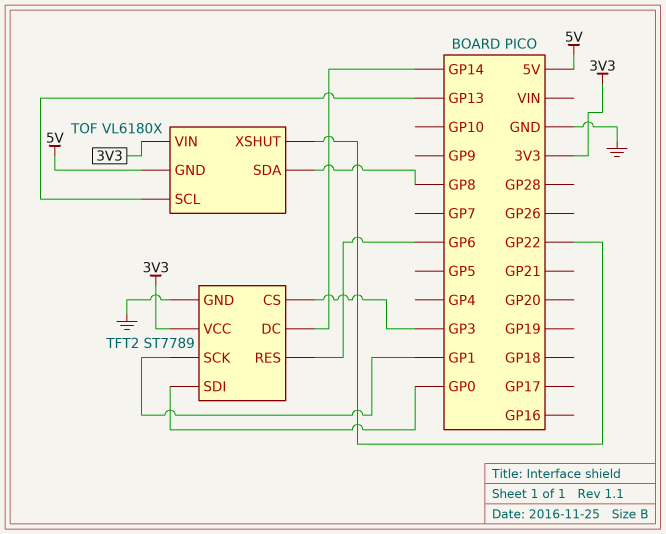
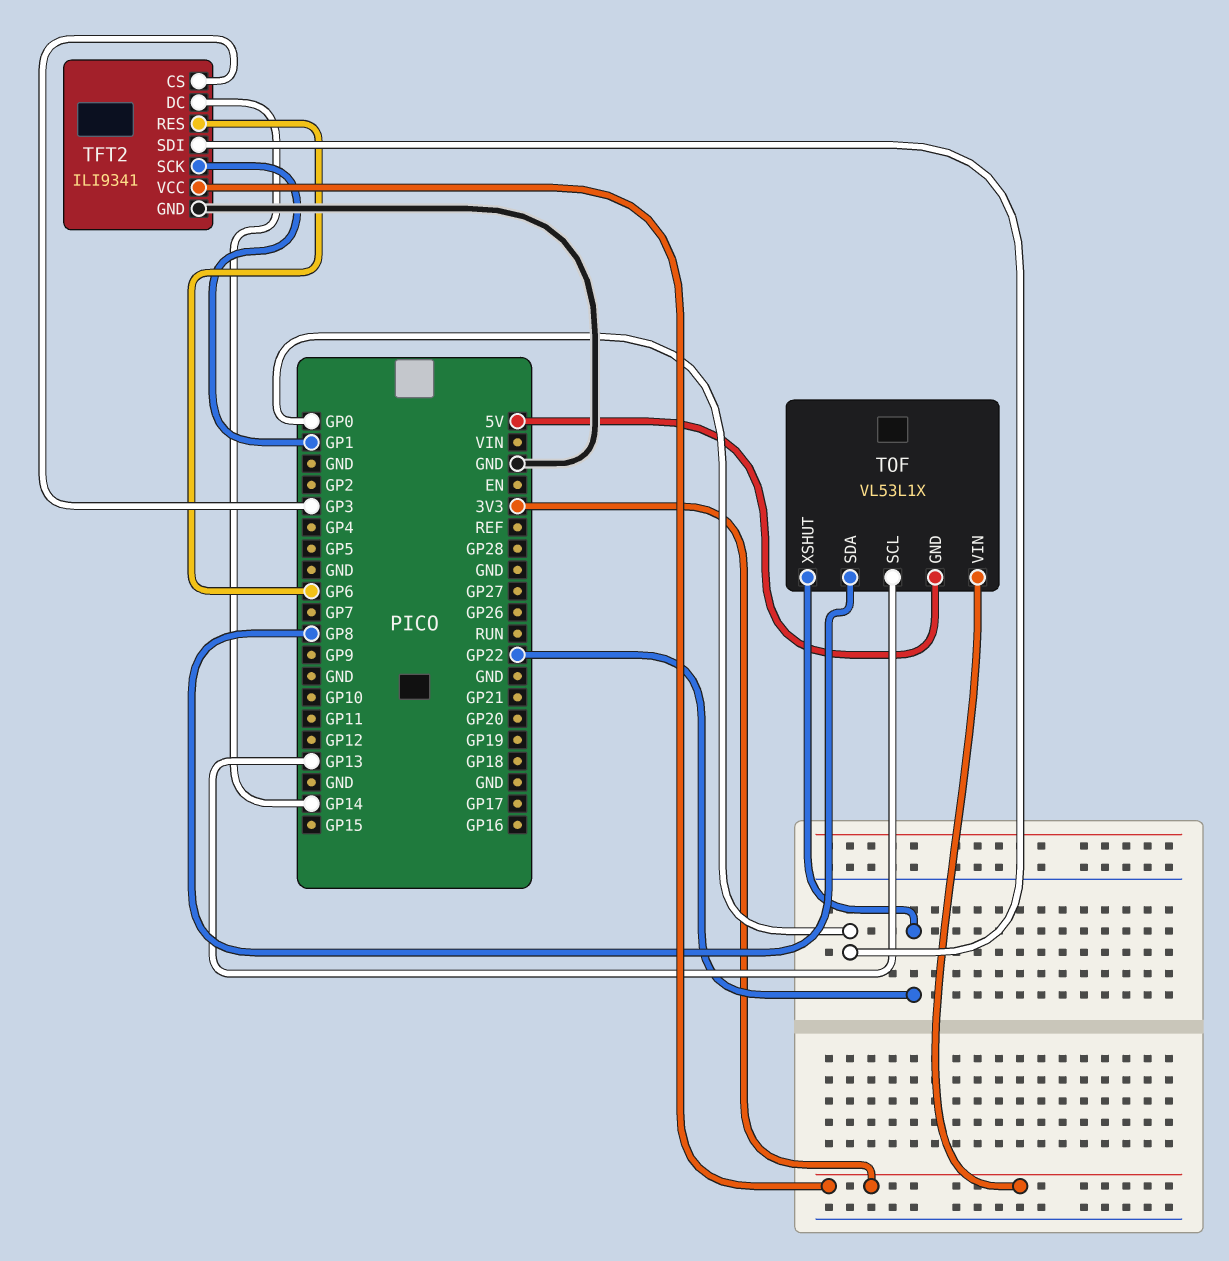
TFT2: ST7789 -> ILI9341
TOF: VL6180X -> VL53L1X

